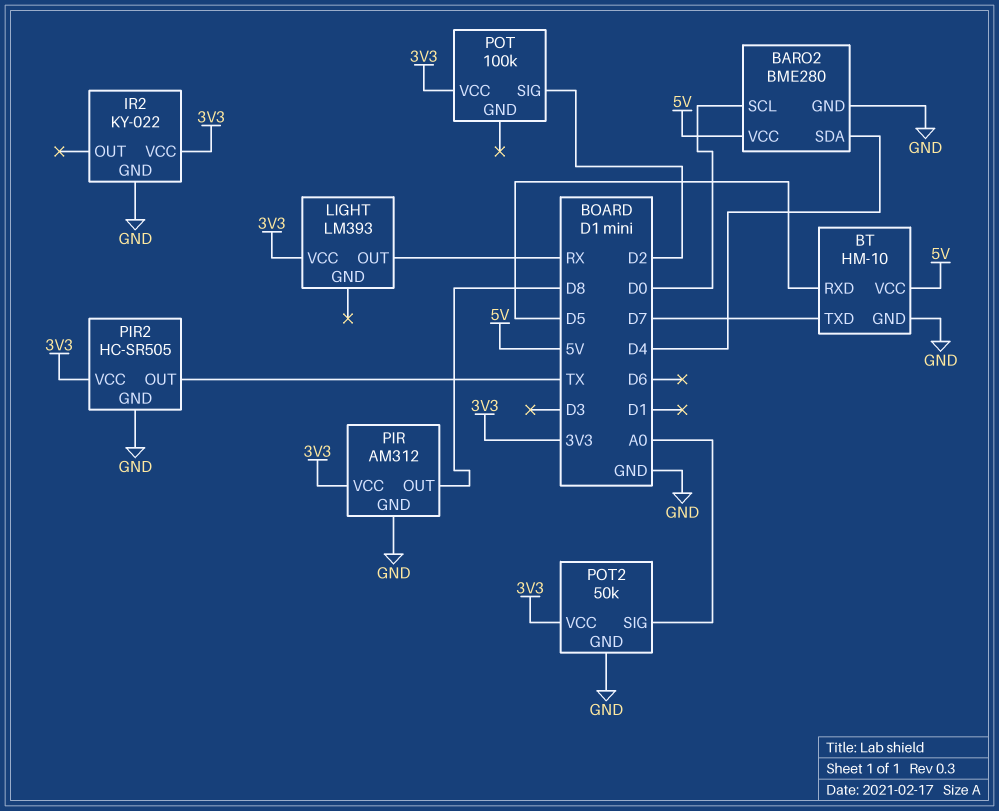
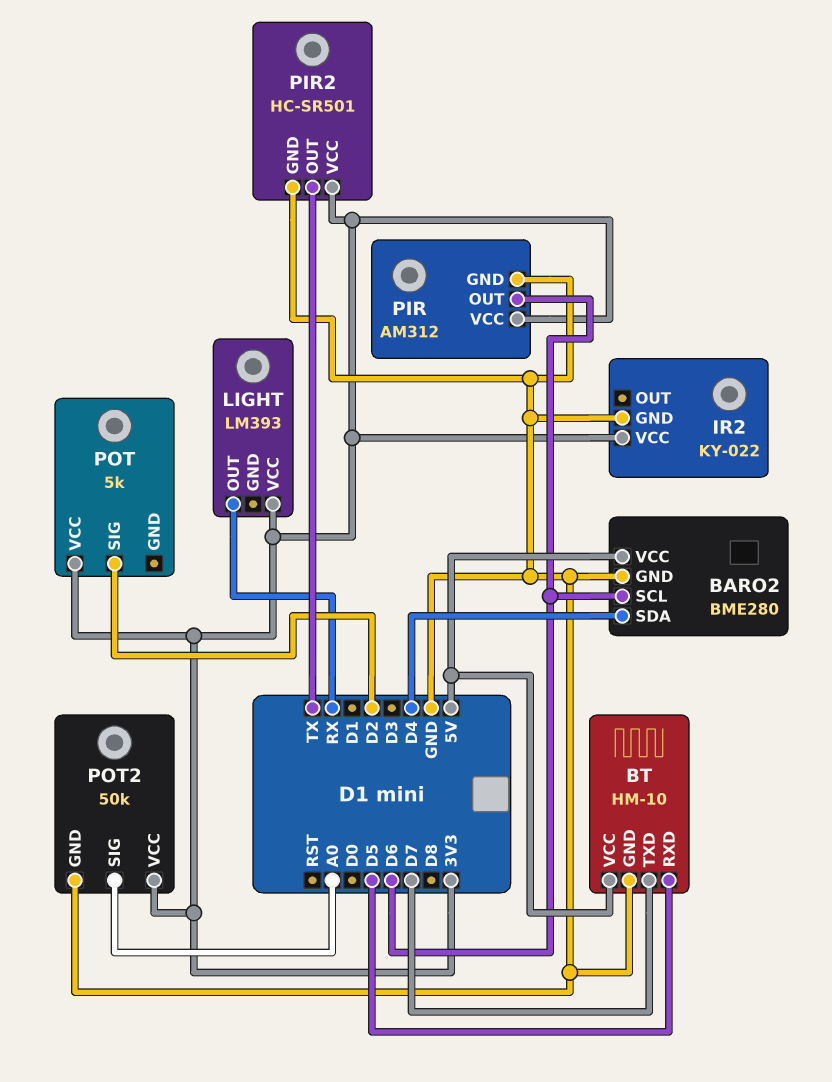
BARO2 pin SCL: D0 -> D6
PIR pin OUT: D8 -> D6
PIR2: HC-SR505 -> HC-SR501
POT: 100k -> 5k

